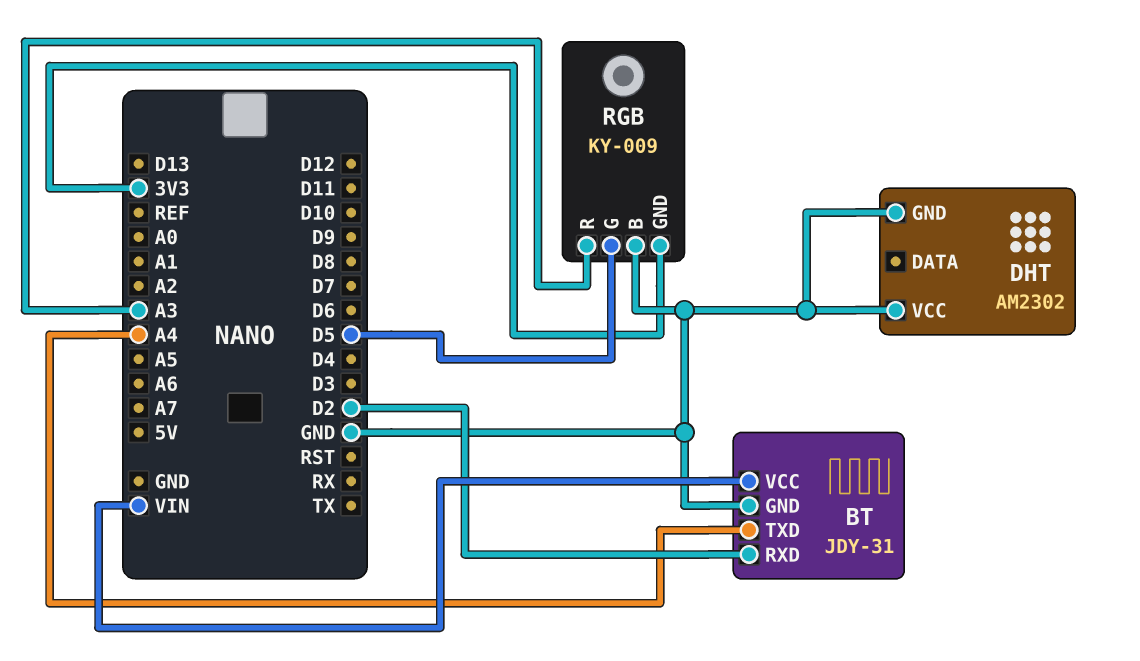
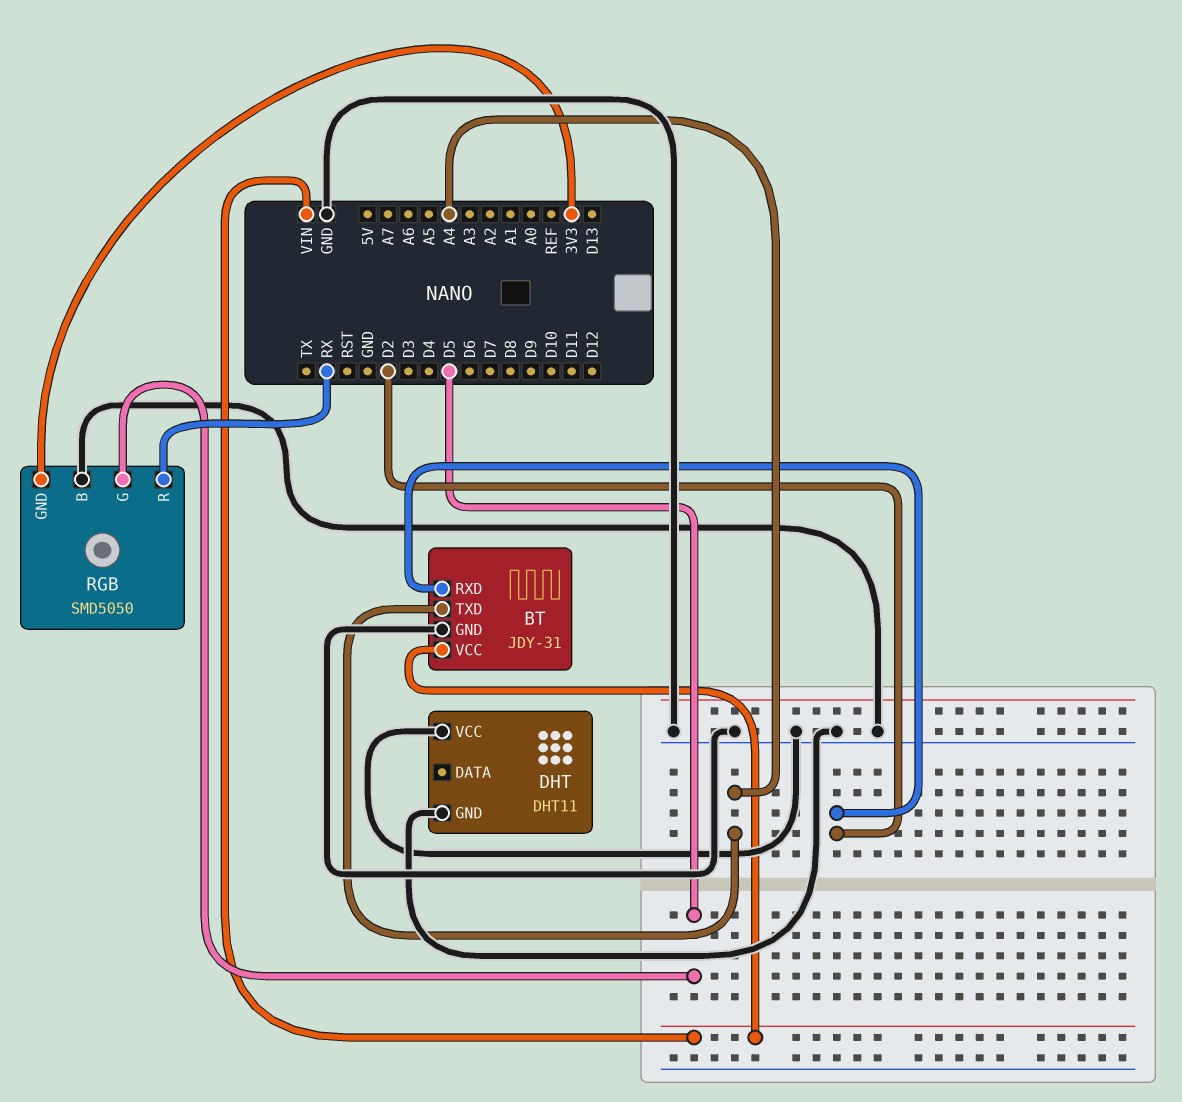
DHT: AM2302 -> DHT11
RGB: KY-009 -> SMD5050
RGB pin R: A3 -> RX

